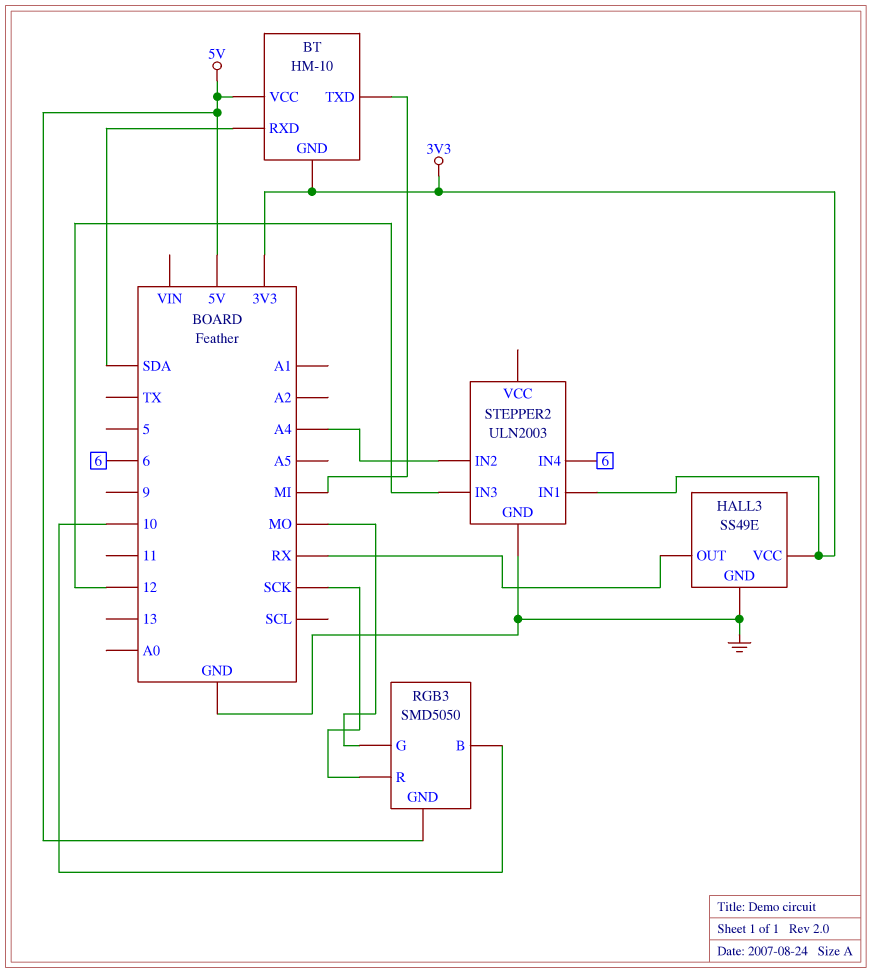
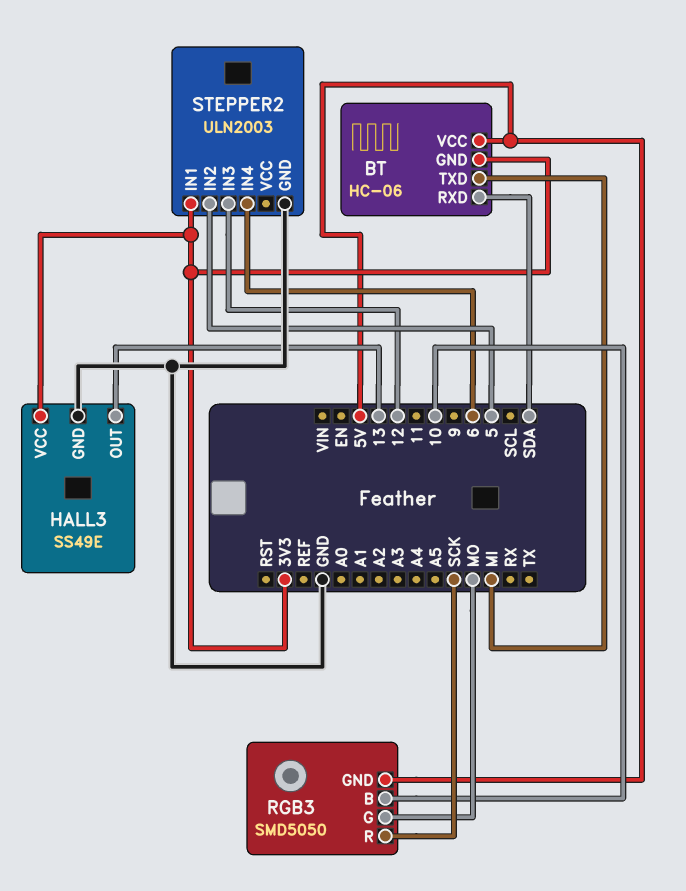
BT: HM-10 -> HC-06
HALL3 pin OUT: RX -> 13
STEPPER2 pin IN2: A4 -> 5

